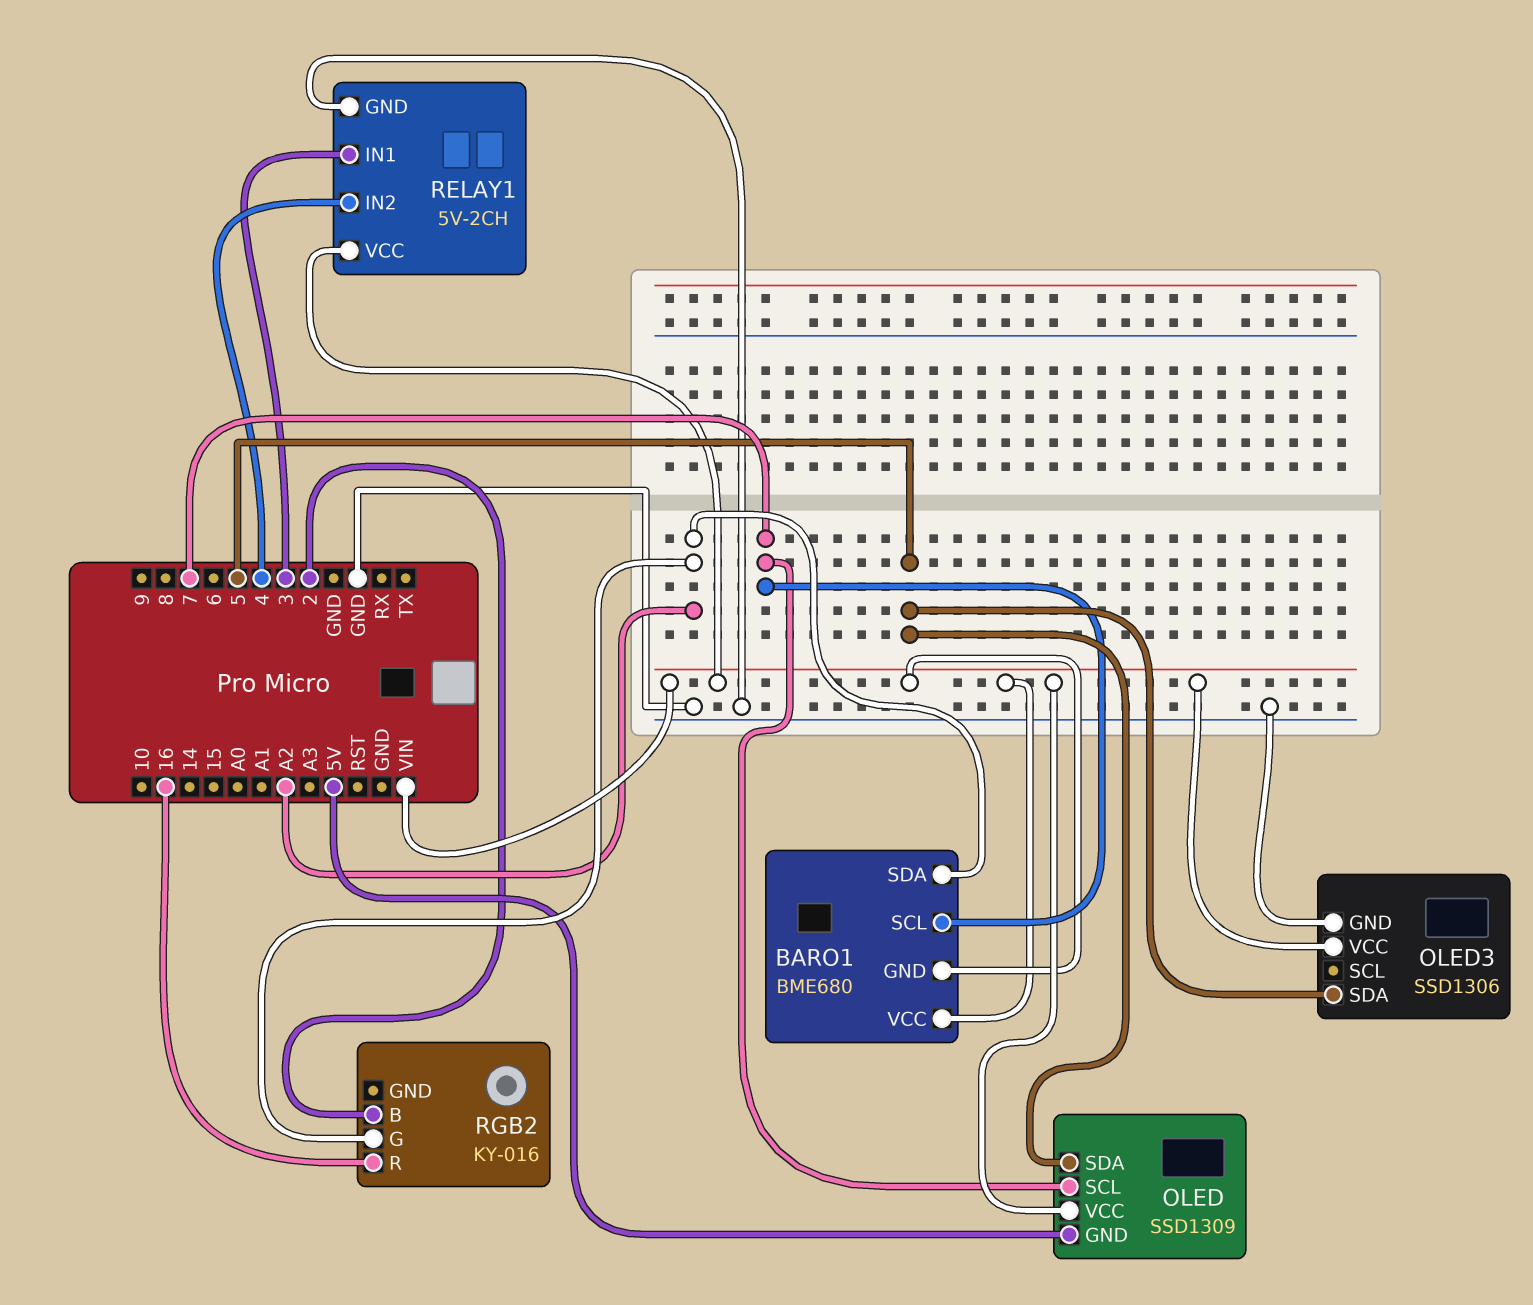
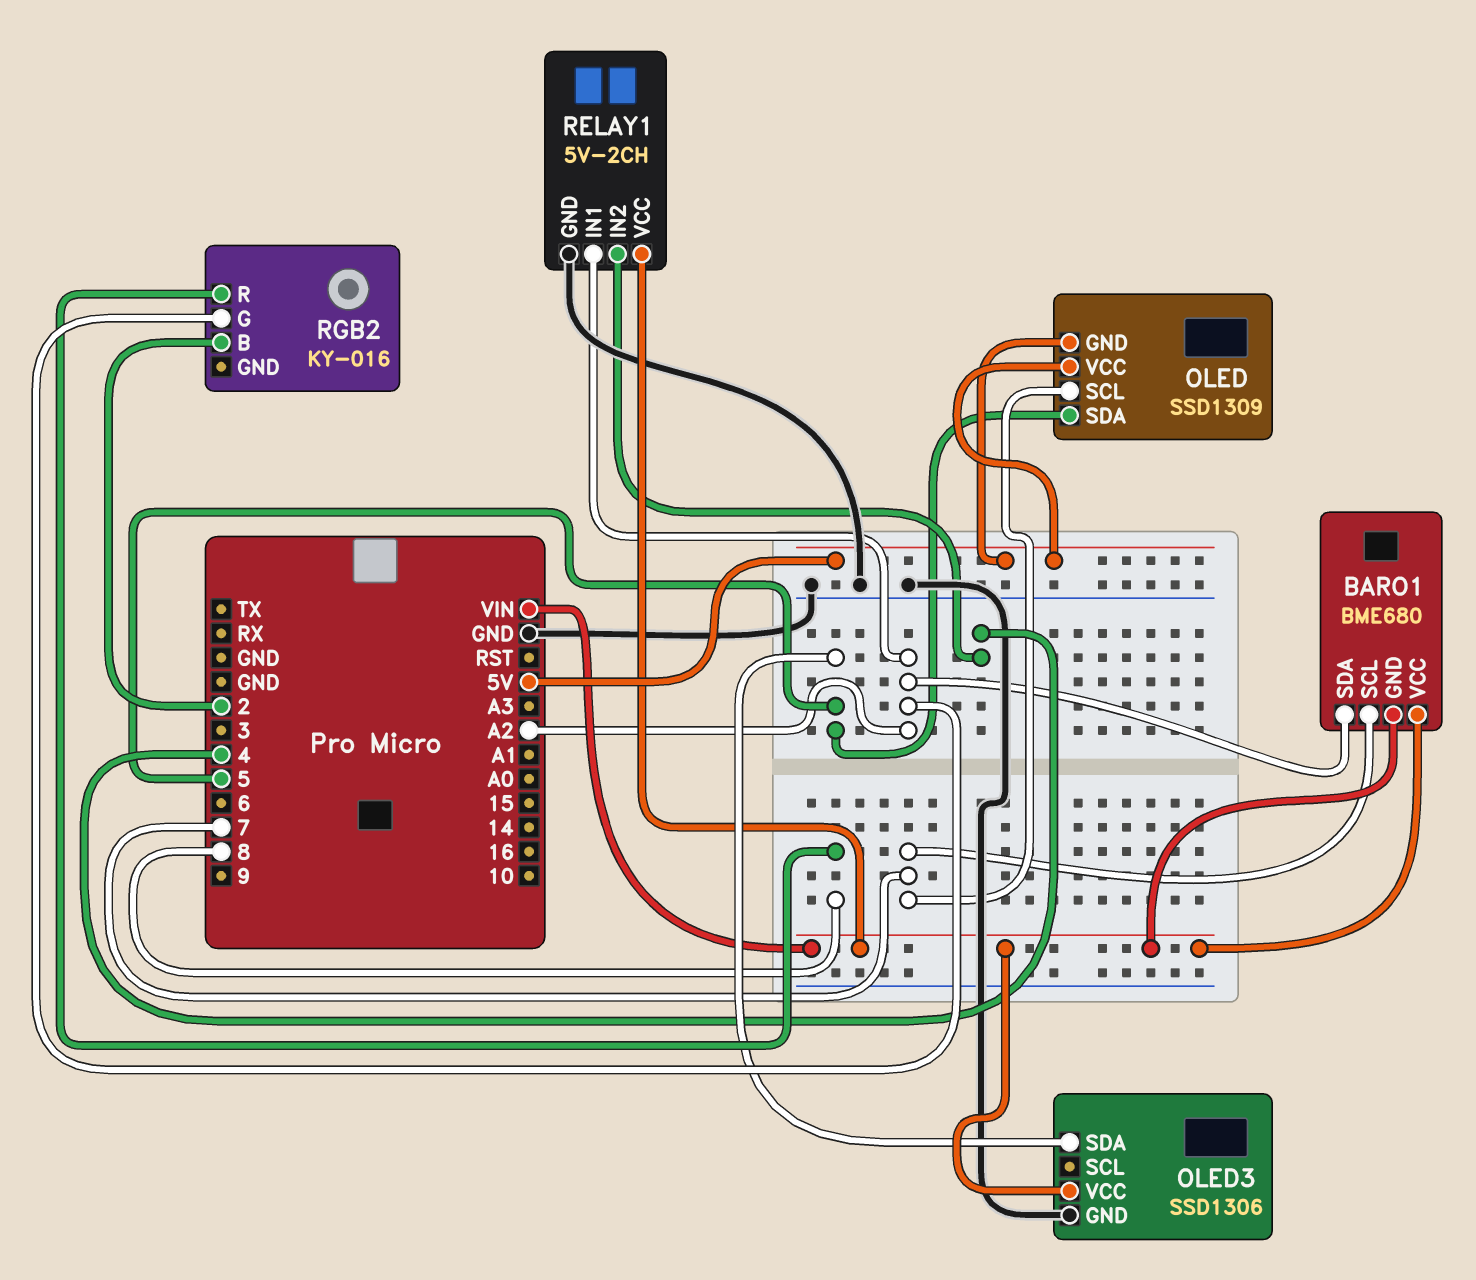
OLED pin VCC: VIN -> 5V
RELAY1 pin IN1: 3 -> A2
RGB2 pin R: 16 -> 8

